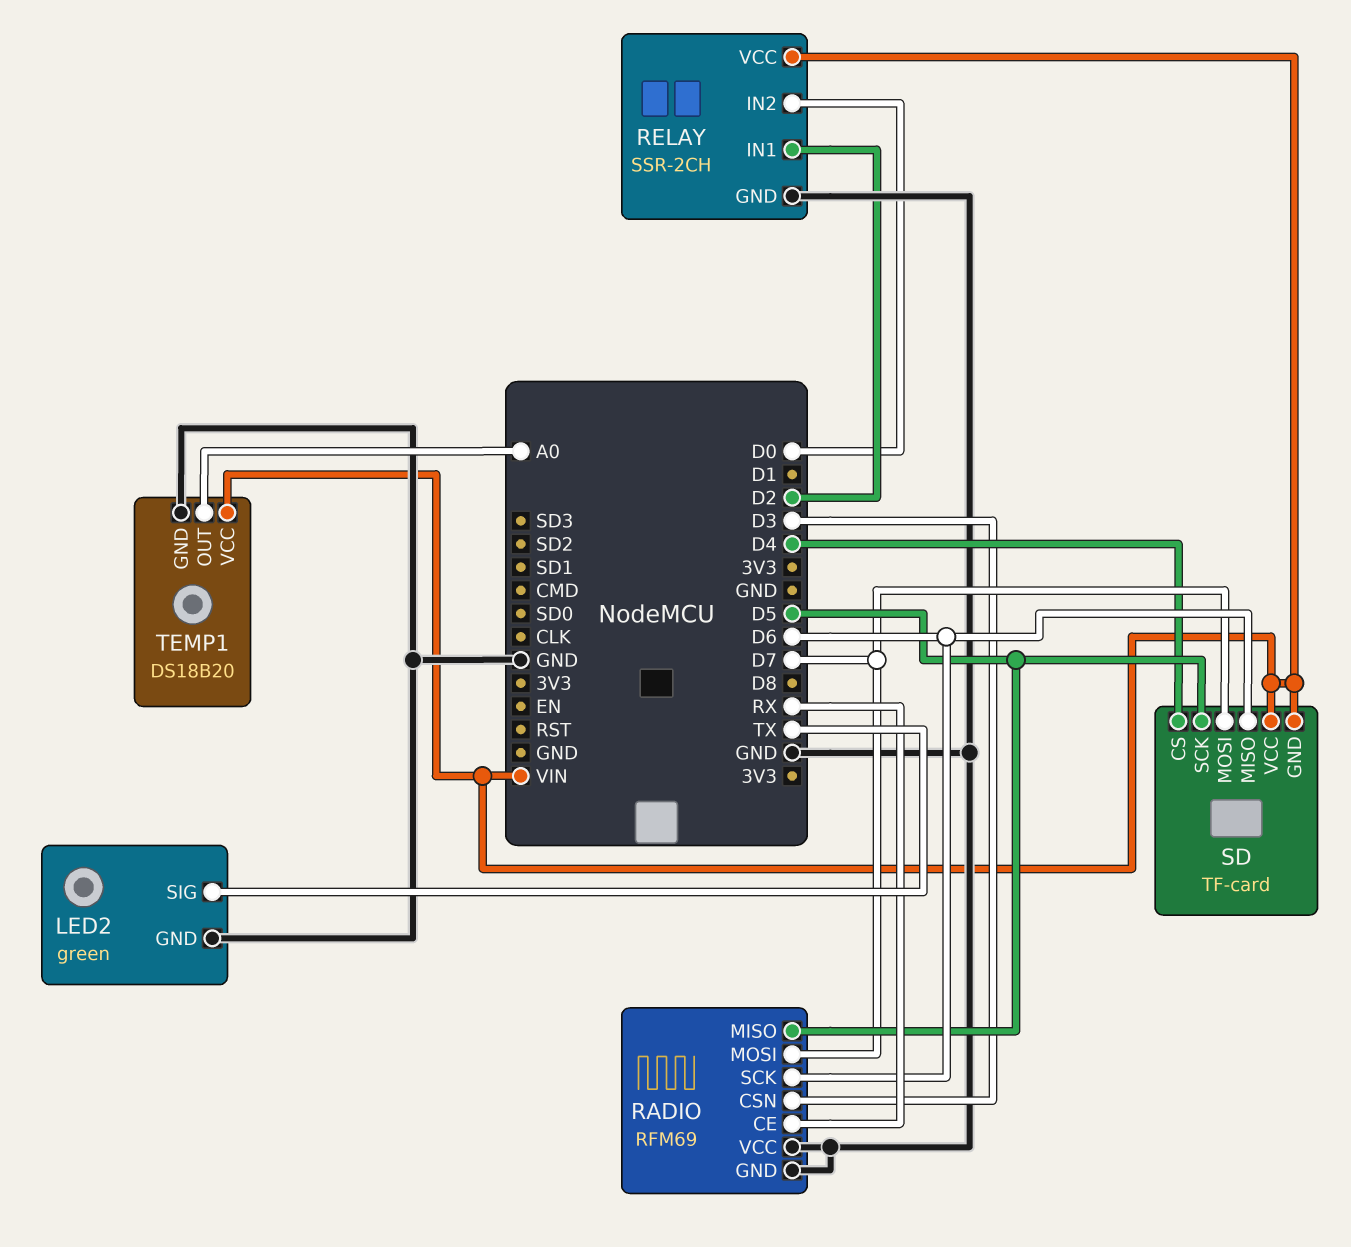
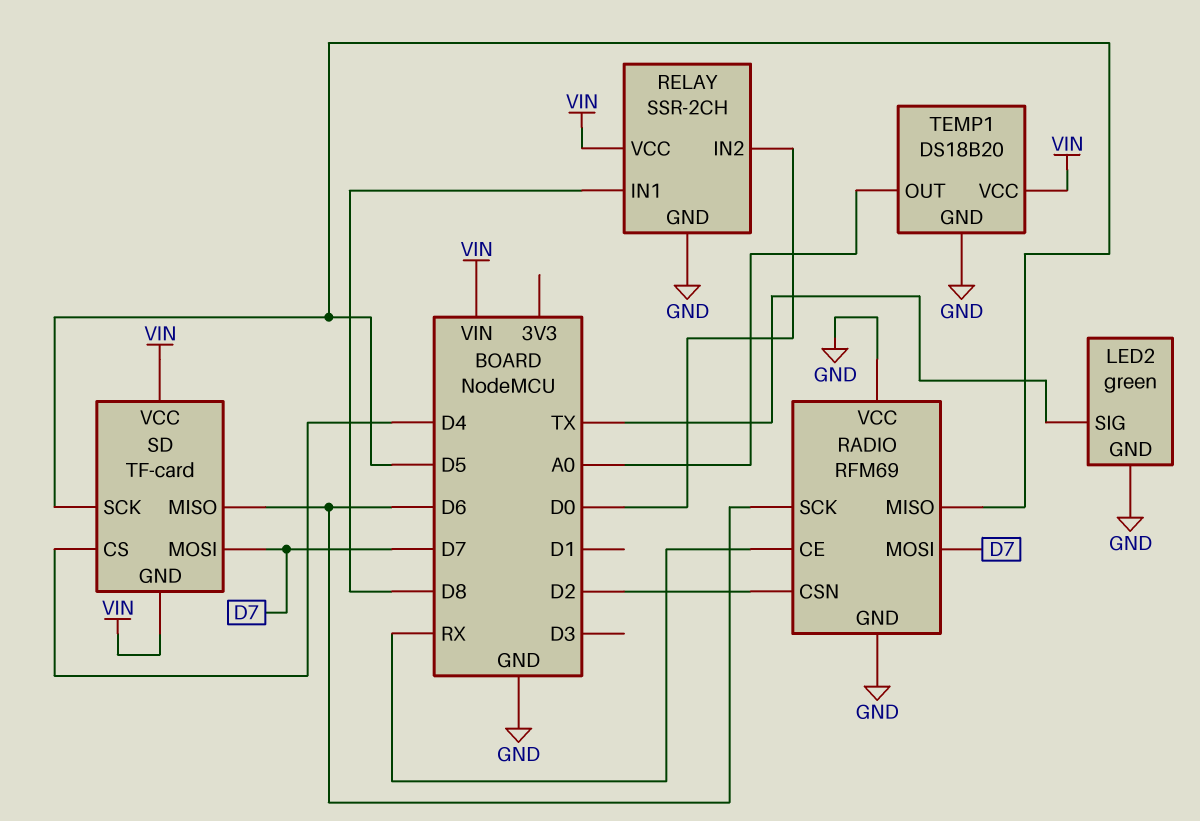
RADIO pin CSN: D3 -> D2
RELAY pin IN1: D2 -> D8

